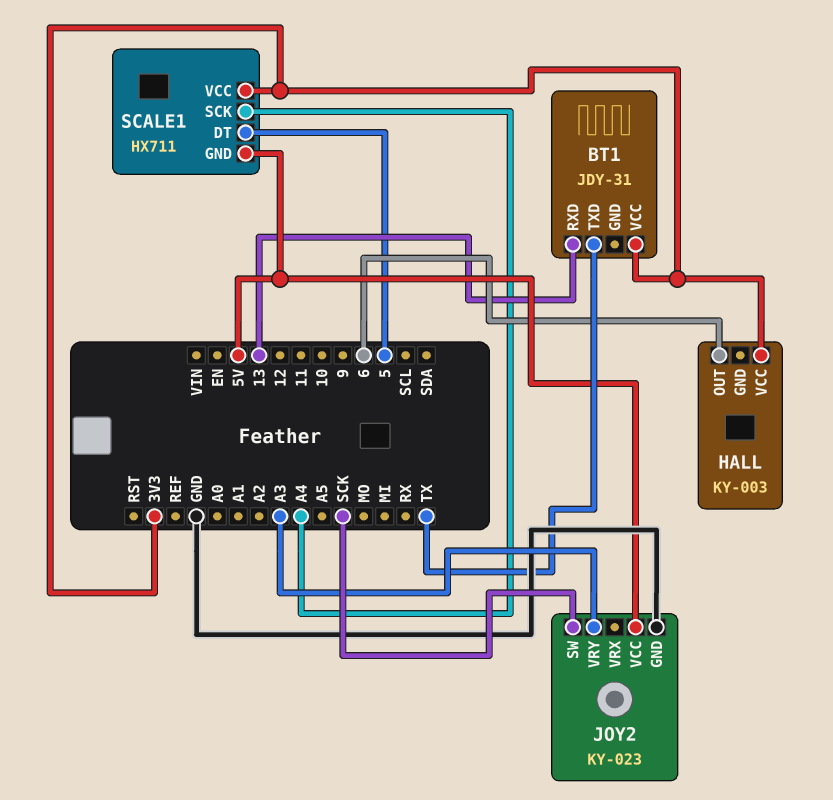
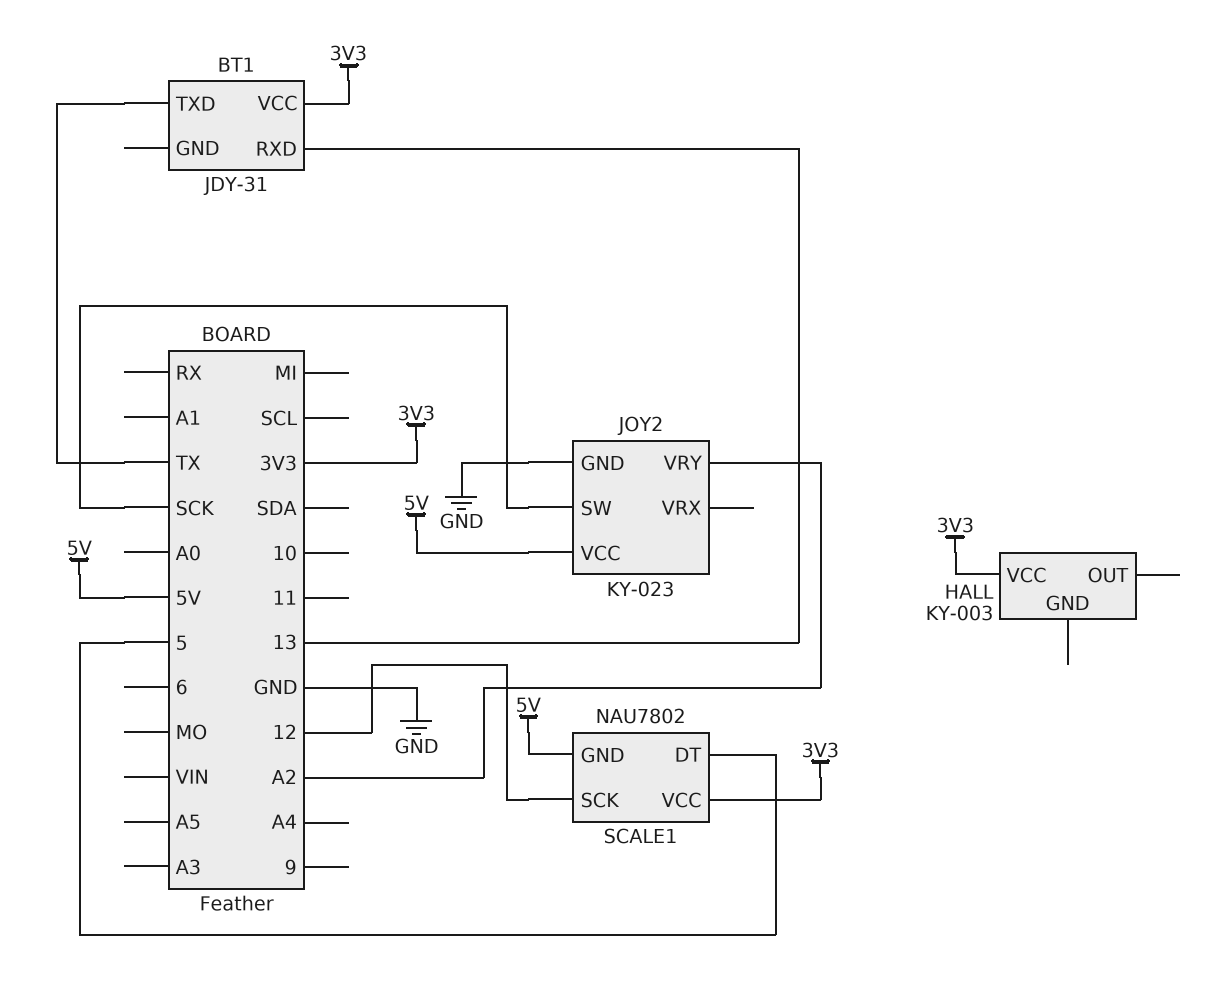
HALL pin OUT: 6 -> none
JOY2 pin VRY: A3 -> A2
SCALE1: HX711 -> NAU7802
SCALE1 pin SCK: A4 -> 12

